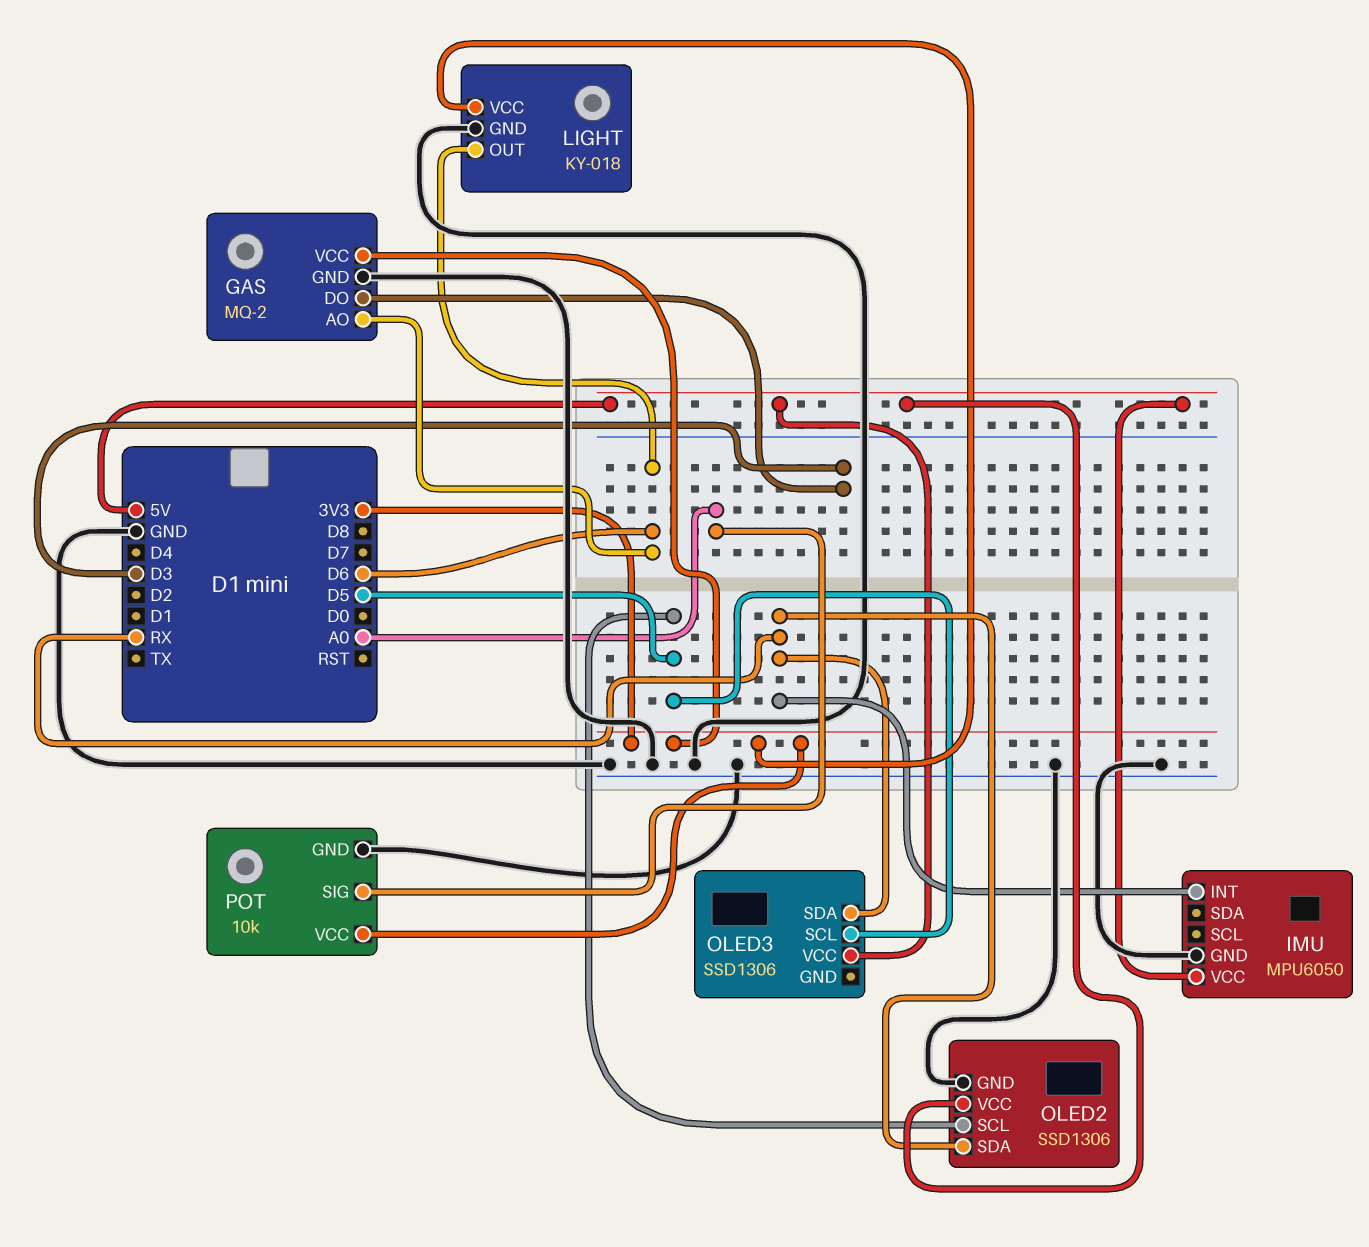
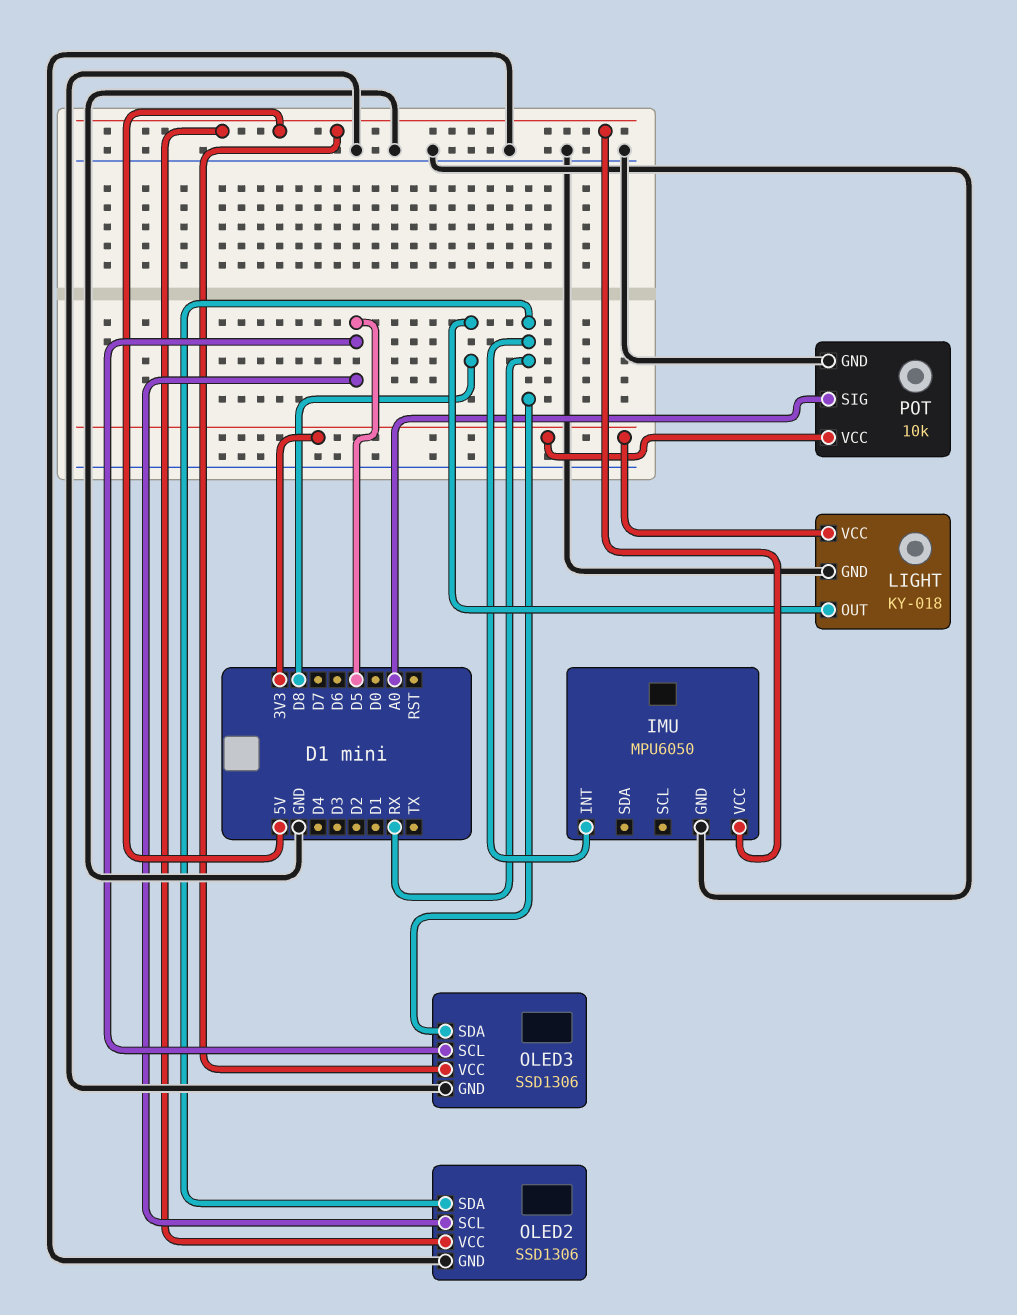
GAS: MQ-2 -> none
GAS pin AO: D6 -> none
GAS pin DO: D3 -> none
GAS pin GND: GND -> none
GAS pin VCC: 3V3 -> none
LIGHT pin OUT: D6 -> D8
OLED3 pin GND: none -> GND

